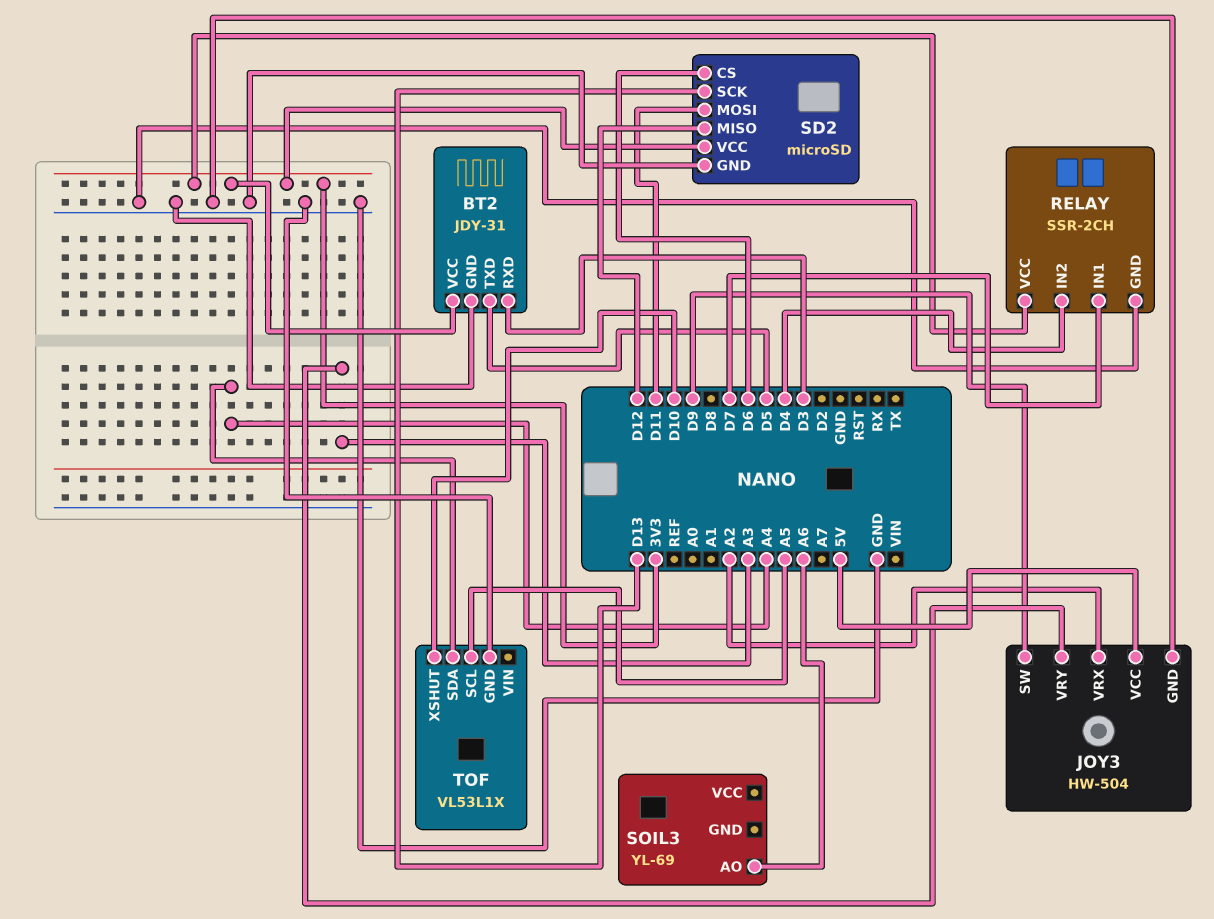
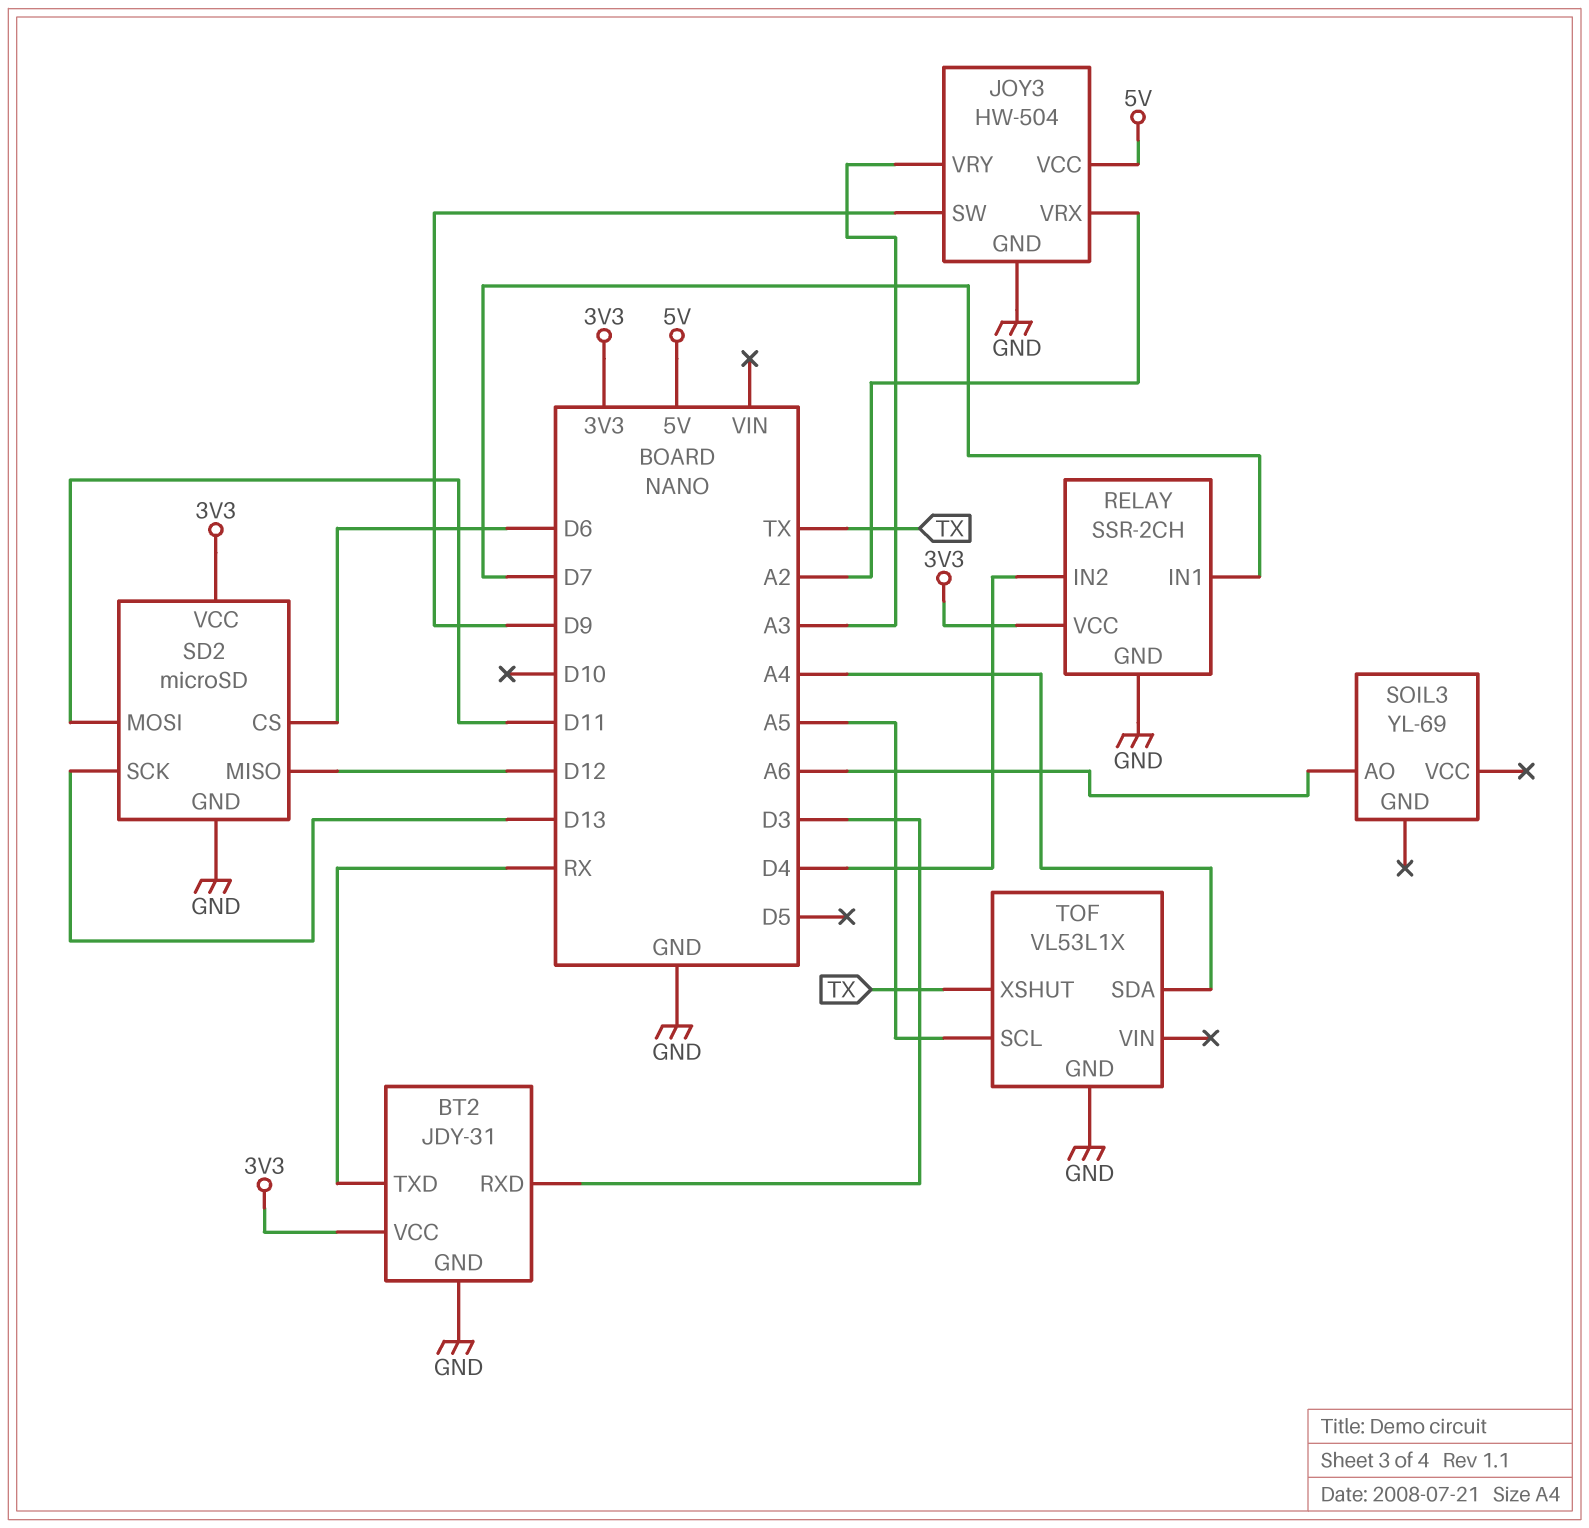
BT2 pin TXD: D5 -> RX
TOF pin XSHUT: D10 -> TX

